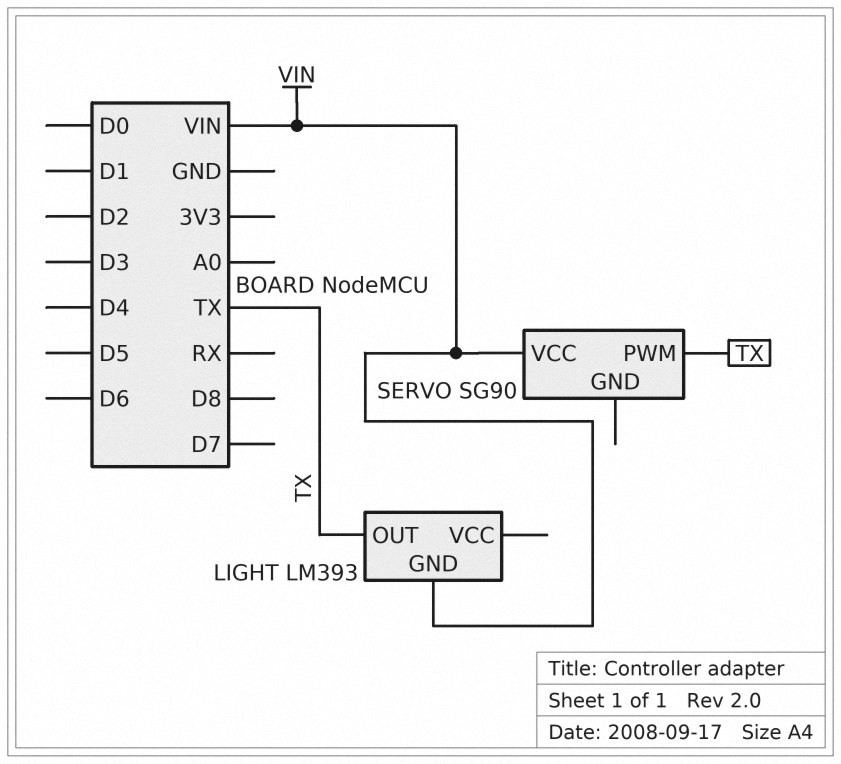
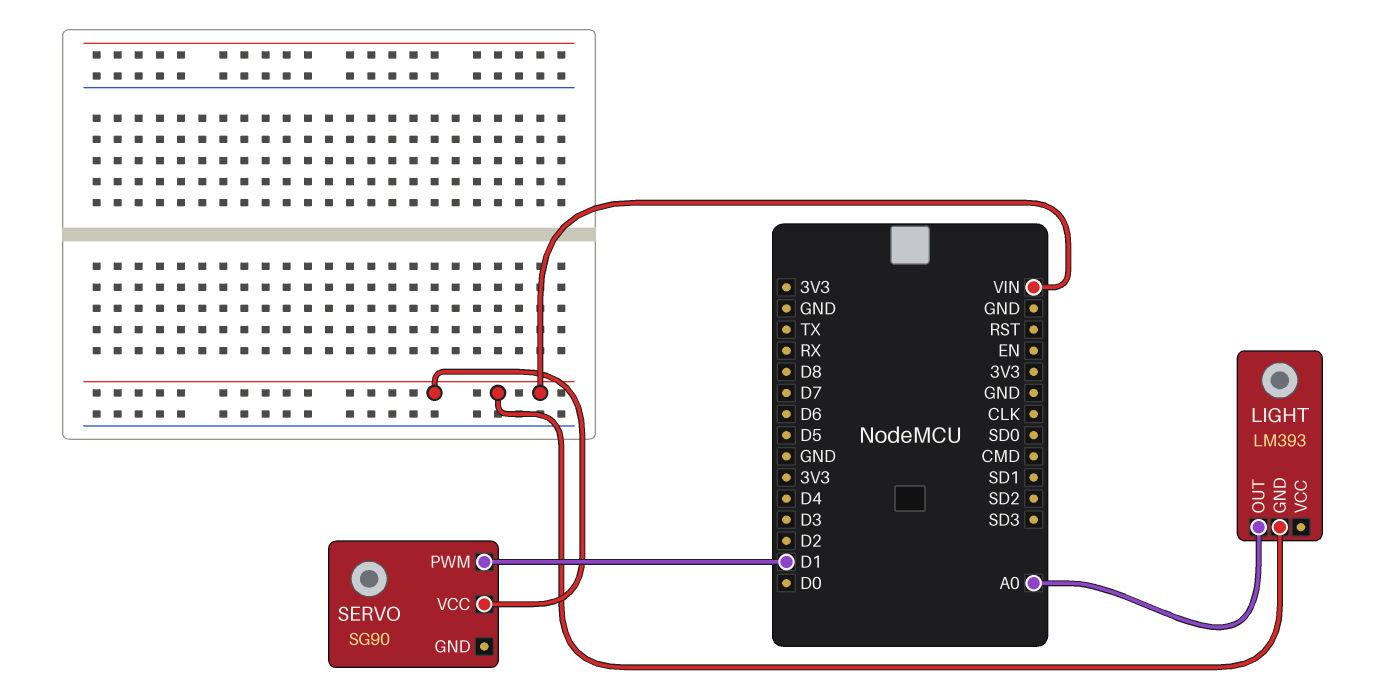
LIGHT pin OUT: TX -> A0
SERVO pin PWM: TX -> D1

